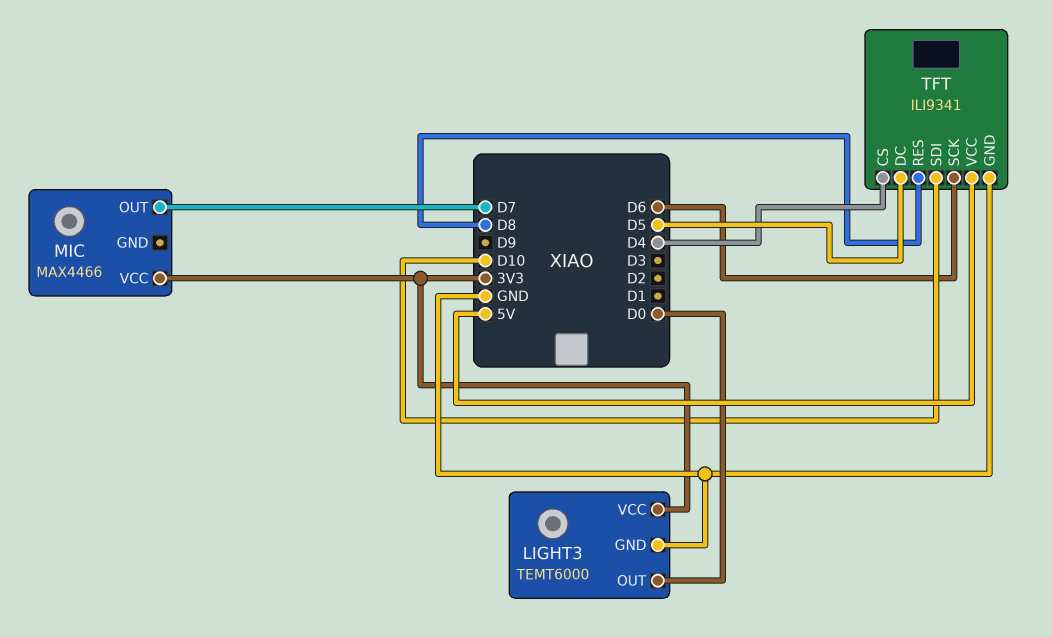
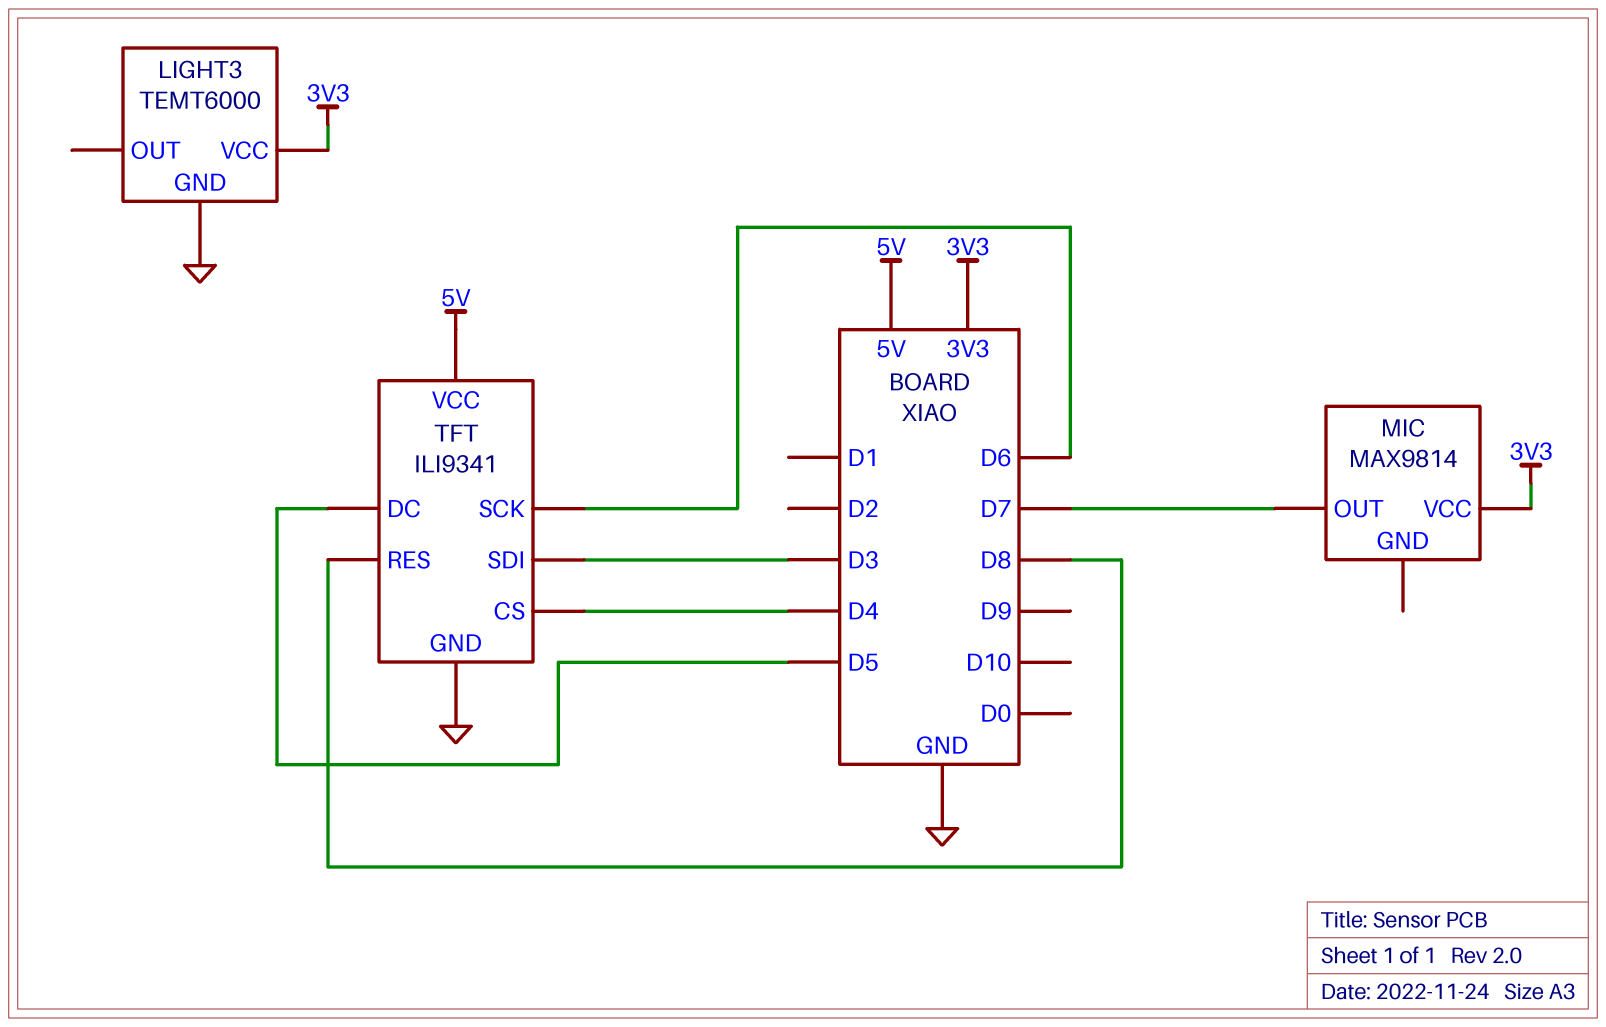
LIGHT3 pin OUT: D0 -> none
MIC: MAX4466 -> MAX9814
TFT pin SDI: D10 -> D3

